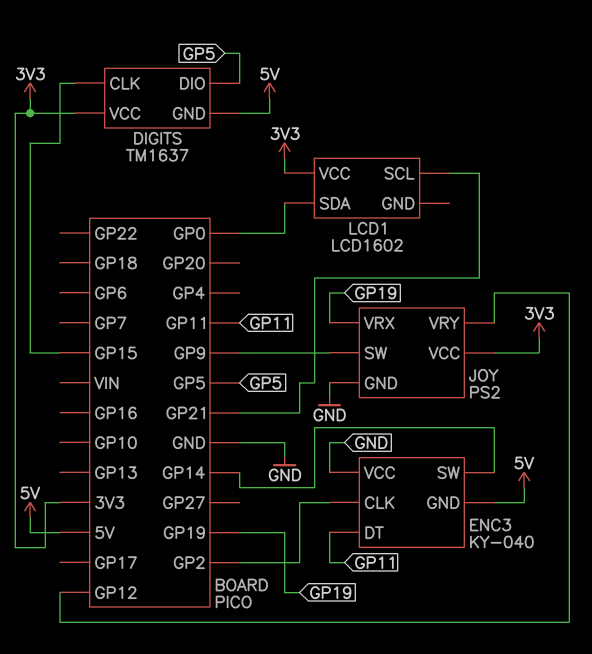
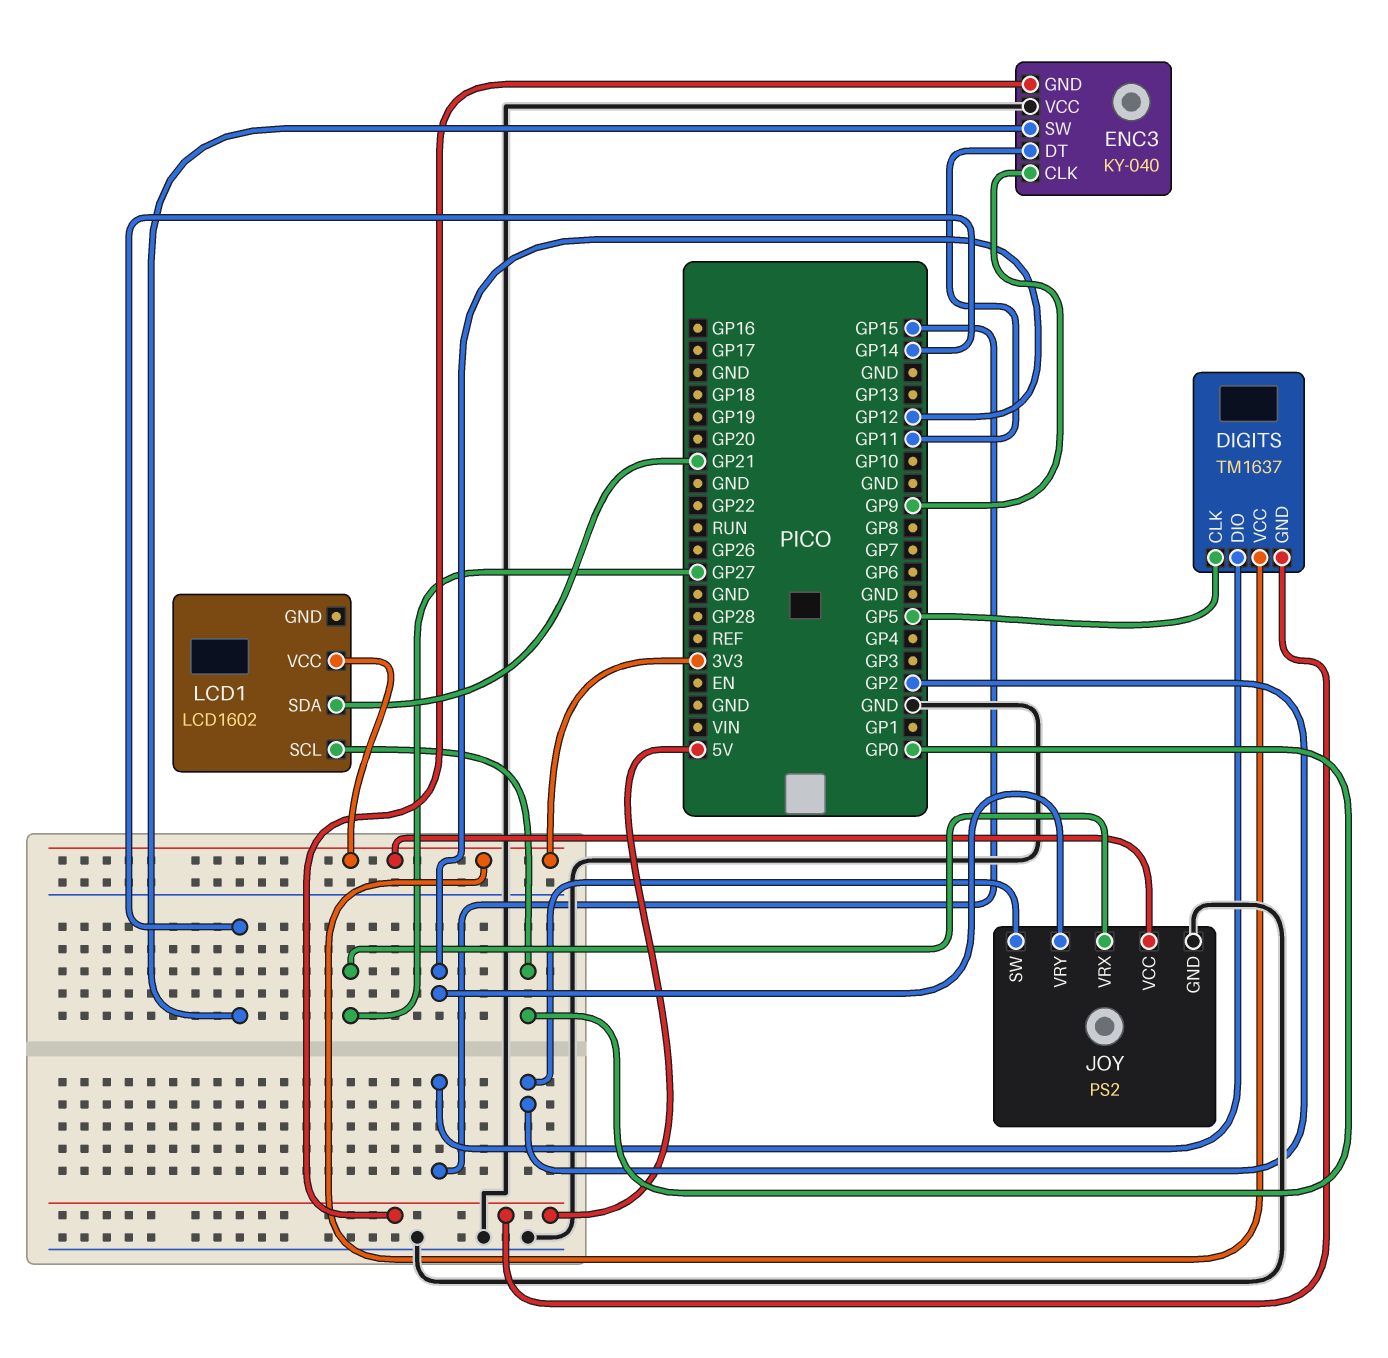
DIGITS pin CLK: GP15 -> GP5
DIGITS pin DIO: GP5 -> GP15
ENC3 pin CLK: GP2 -> GP9
JOY pin SW: GP9 -> GP2
JOY pin VRX: GP19 -> GP27
LCD1 pin SCL: GP21 -> GP0
LCD1 pin SDA: GP0 -> GP21

